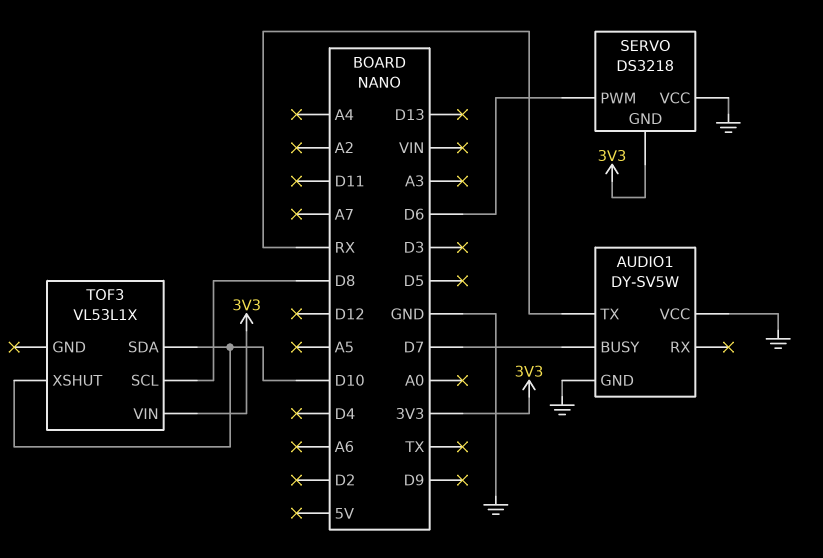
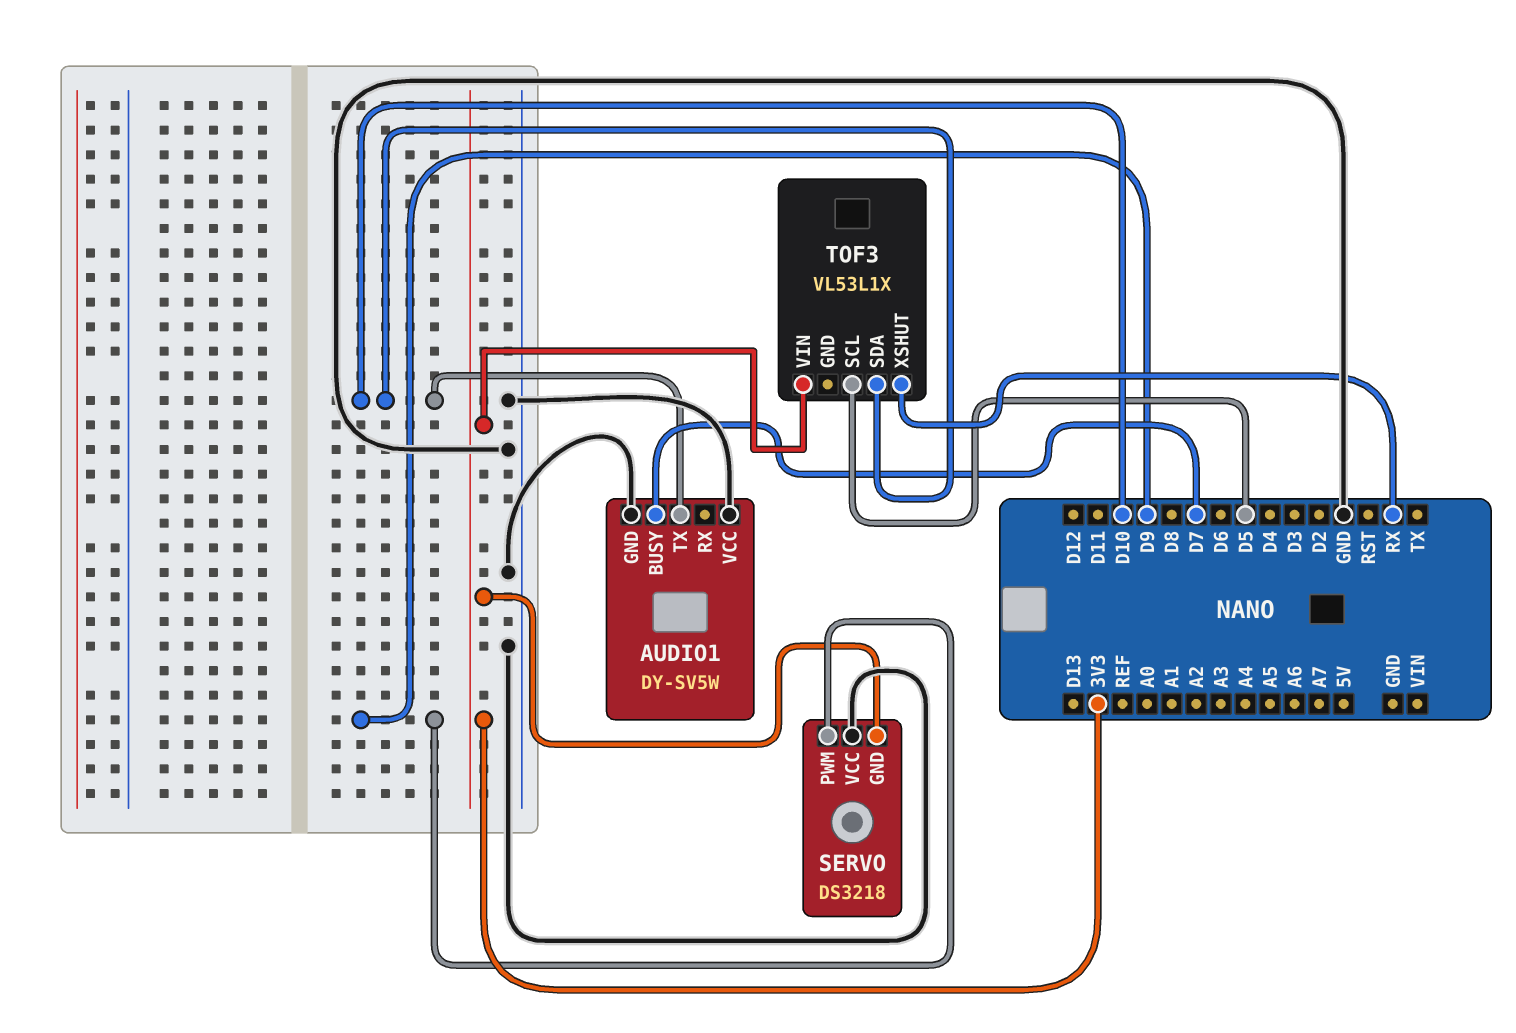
AUDIO1 pin TX: RX -> D10
SERVO pin PWM: D6 -> D9
TOF3 pin SCL: D8 -> D5
TOF3 pin XSHUT: D10 -> RX

